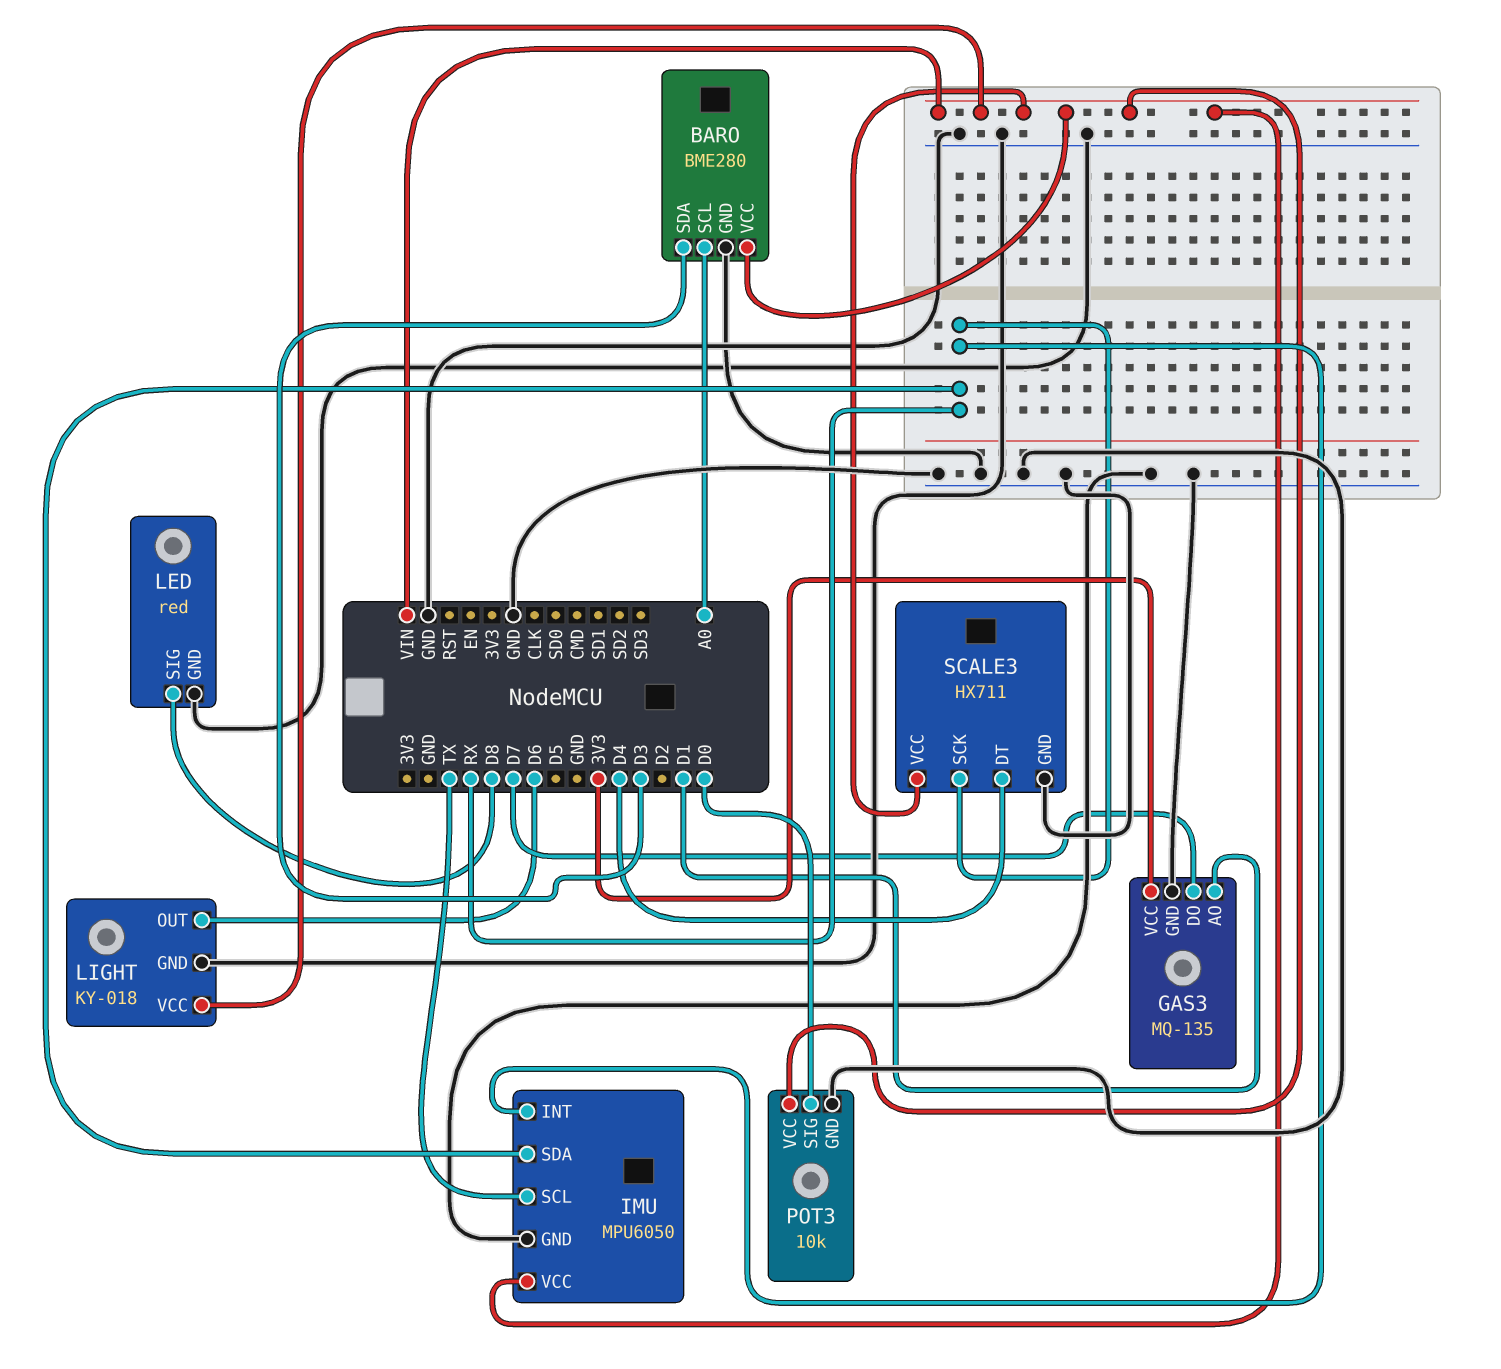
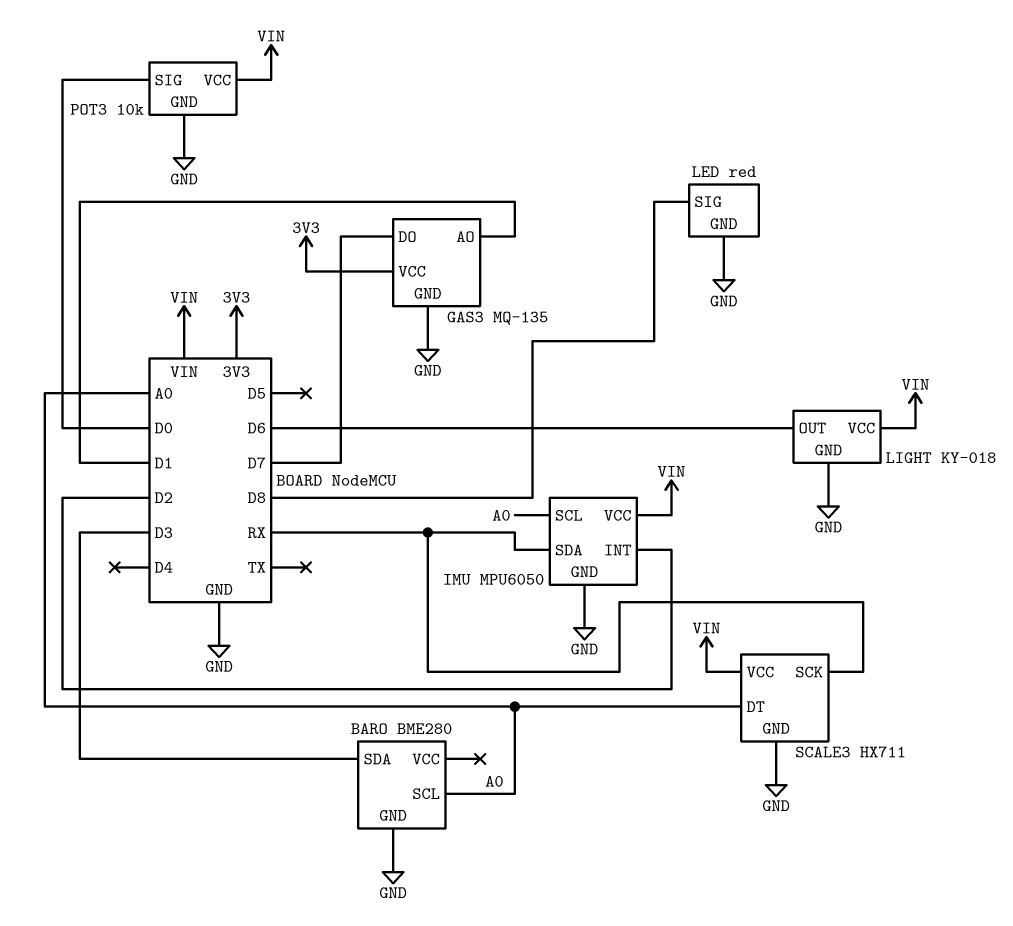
BARO pin VCC: VIN -> none
IMU pin INT: RX -> D2
IMU pin SCL: TX -> A0
SCALE3 pin DT: D4 -> A0

